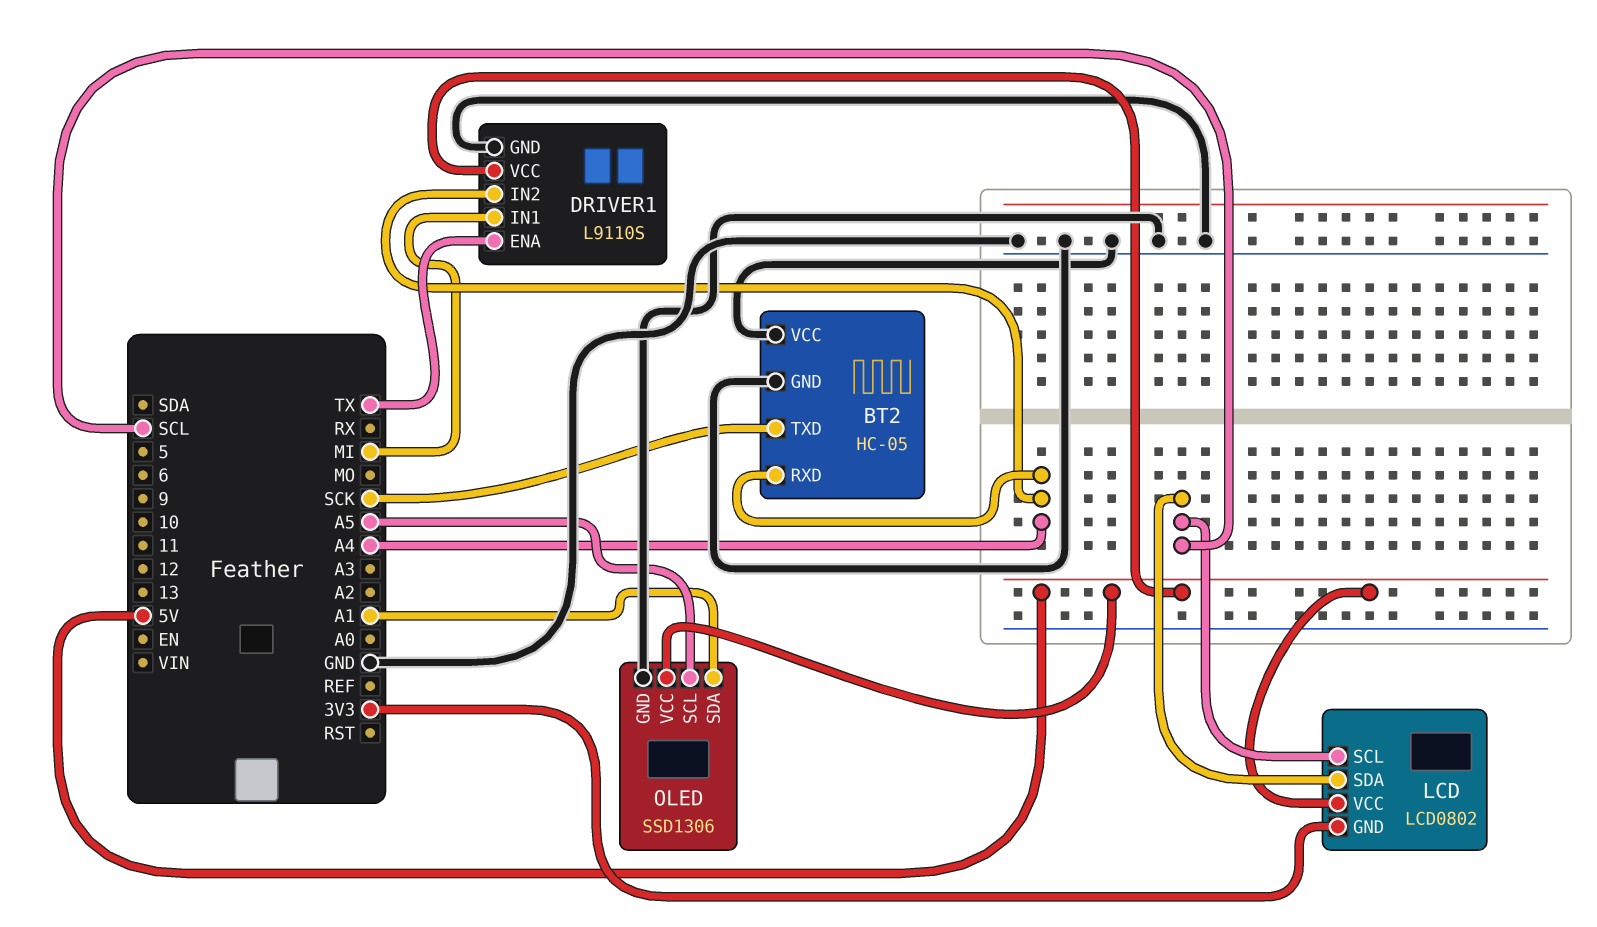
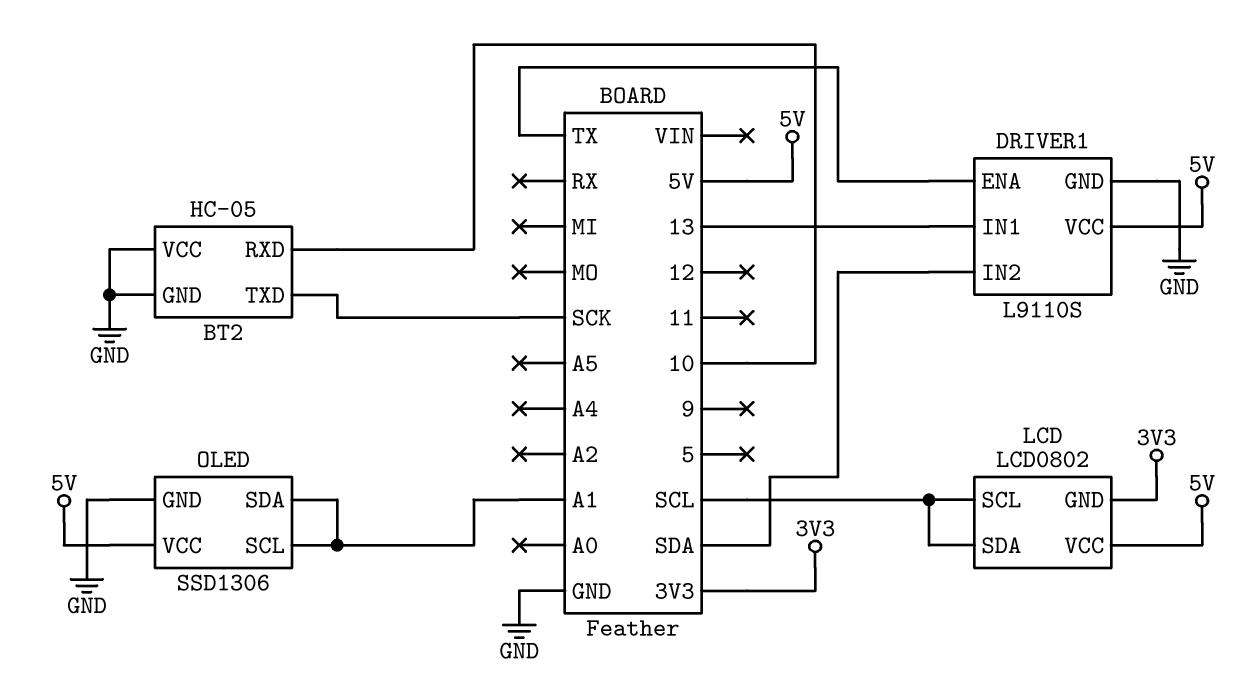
BT2 pin RXD: A4 -> 10
DRIVER1 pin IN1: MI -> 13
DRIVER1 pin IN2: A4 -> SDA
OLED pin SCL: A5 -> A1

